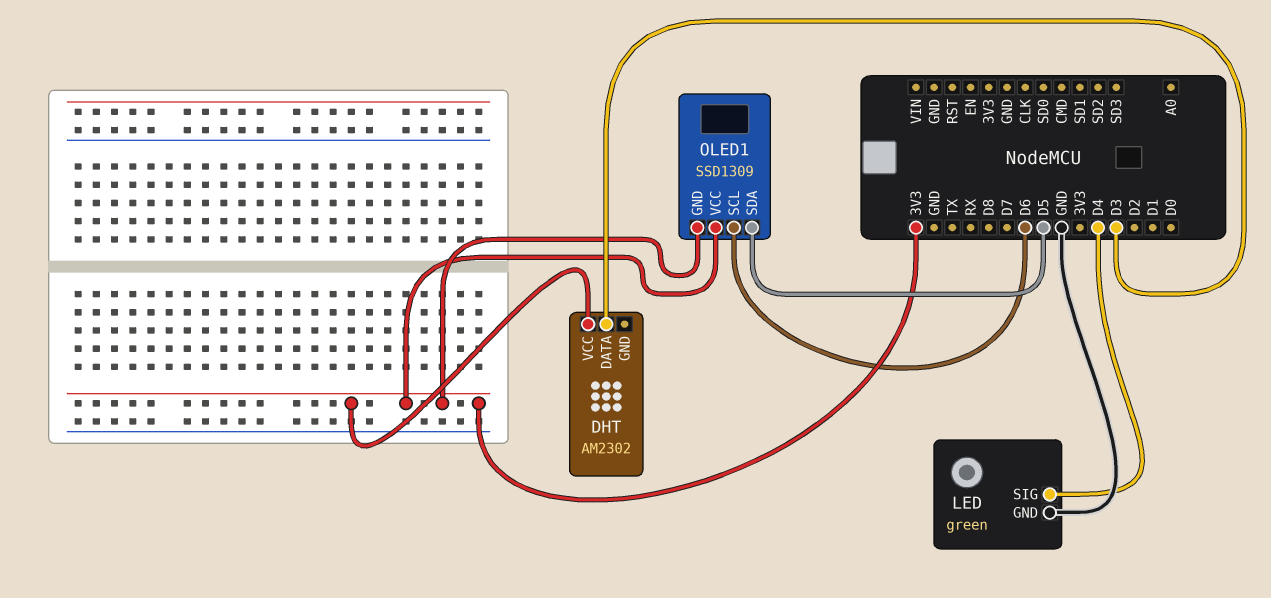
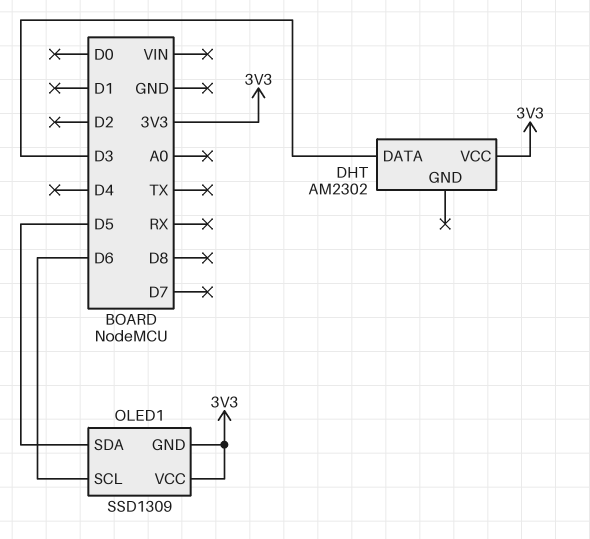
LED: green -> none
LED pin GND: GND -> none
LED pin SIG: D4 -> none

